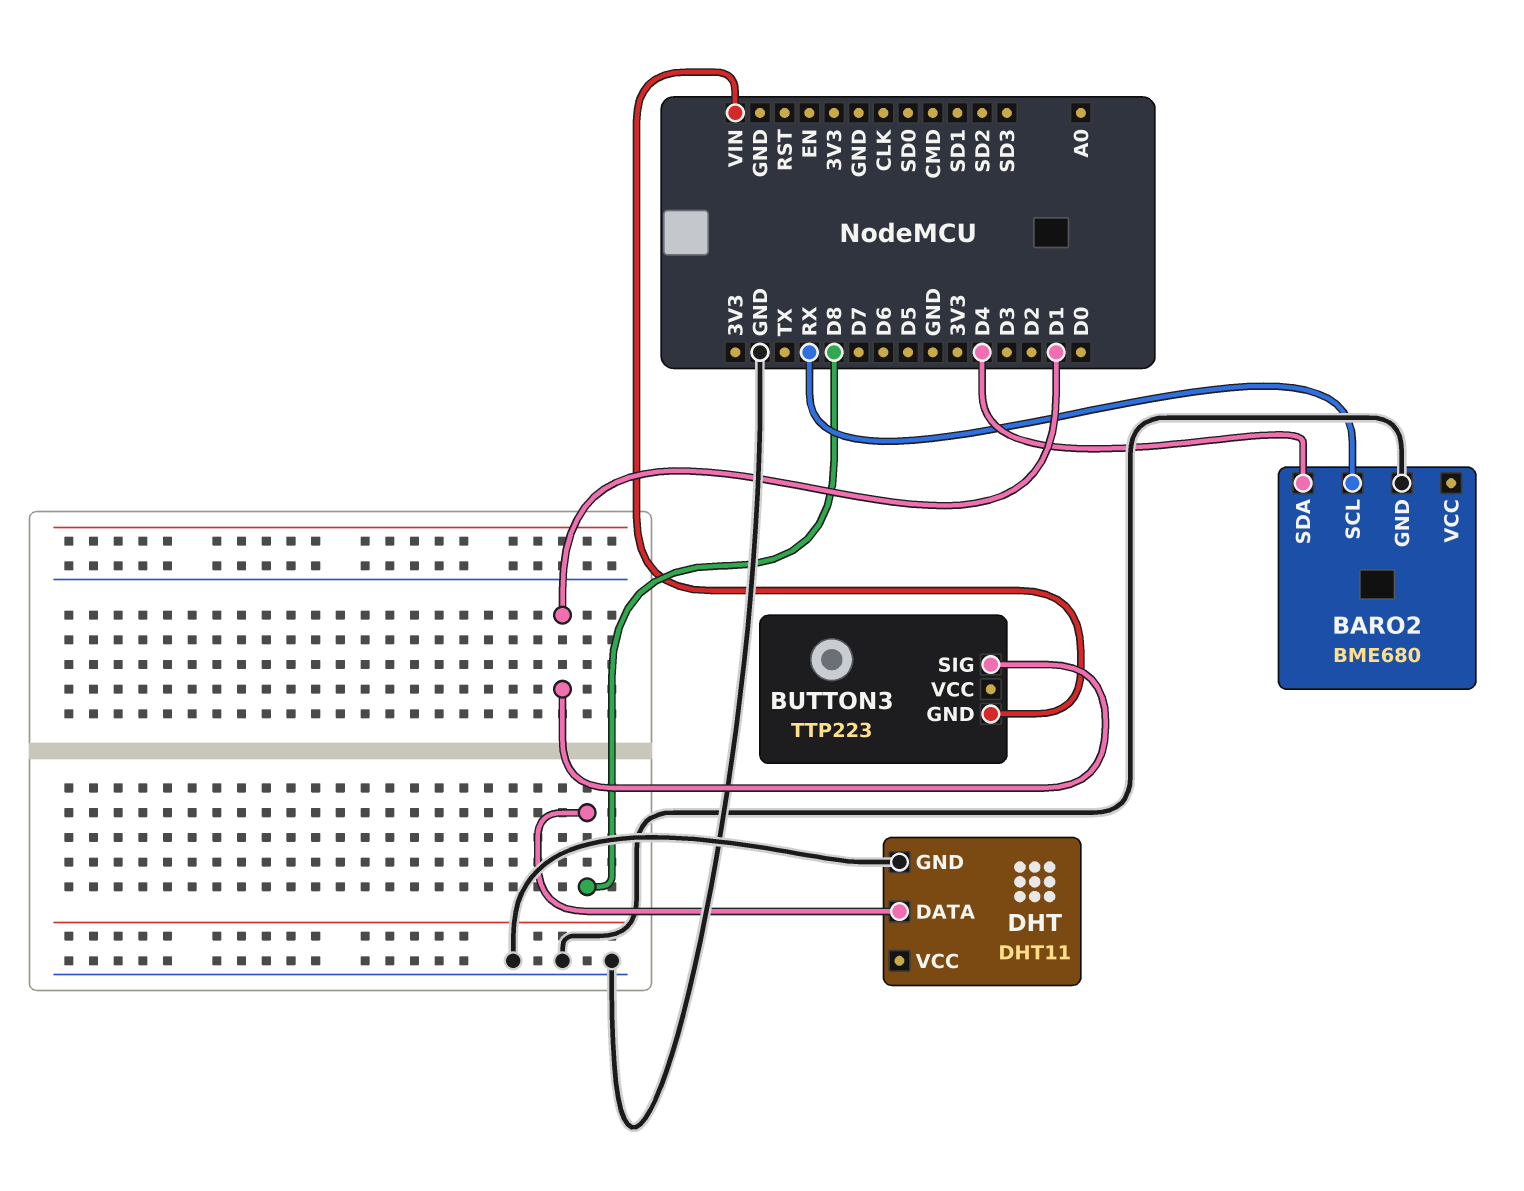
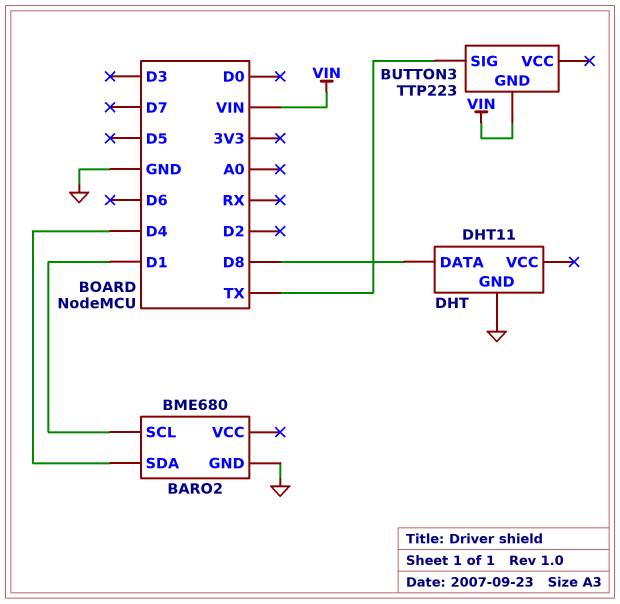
BARO2 pin SCL: RX -> D1
BUTTON3 pin SIG: D1 -> TX

